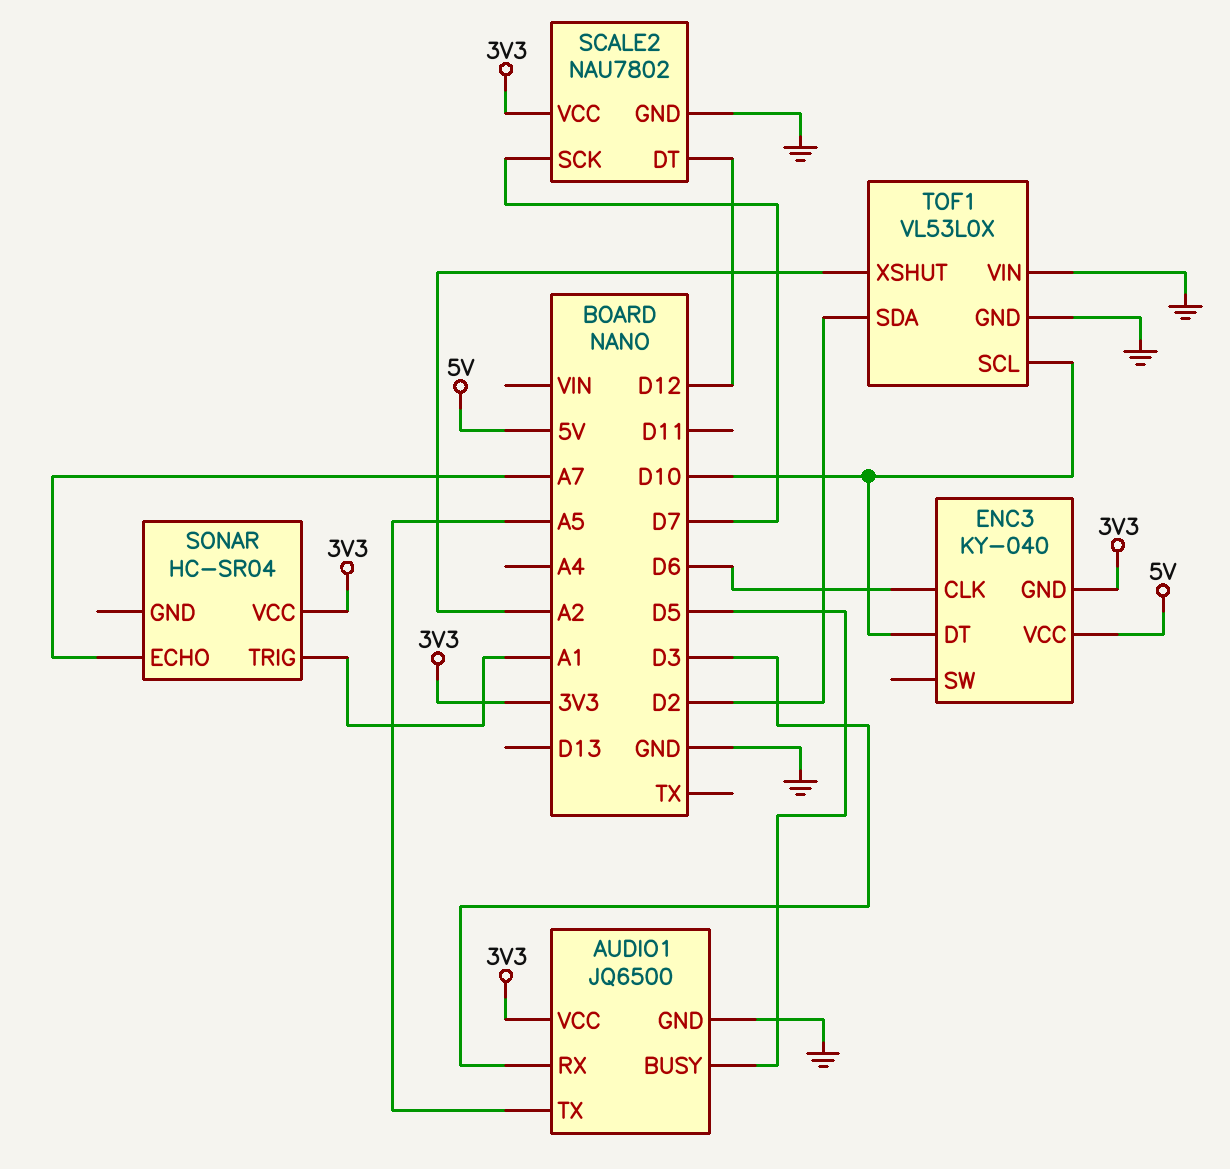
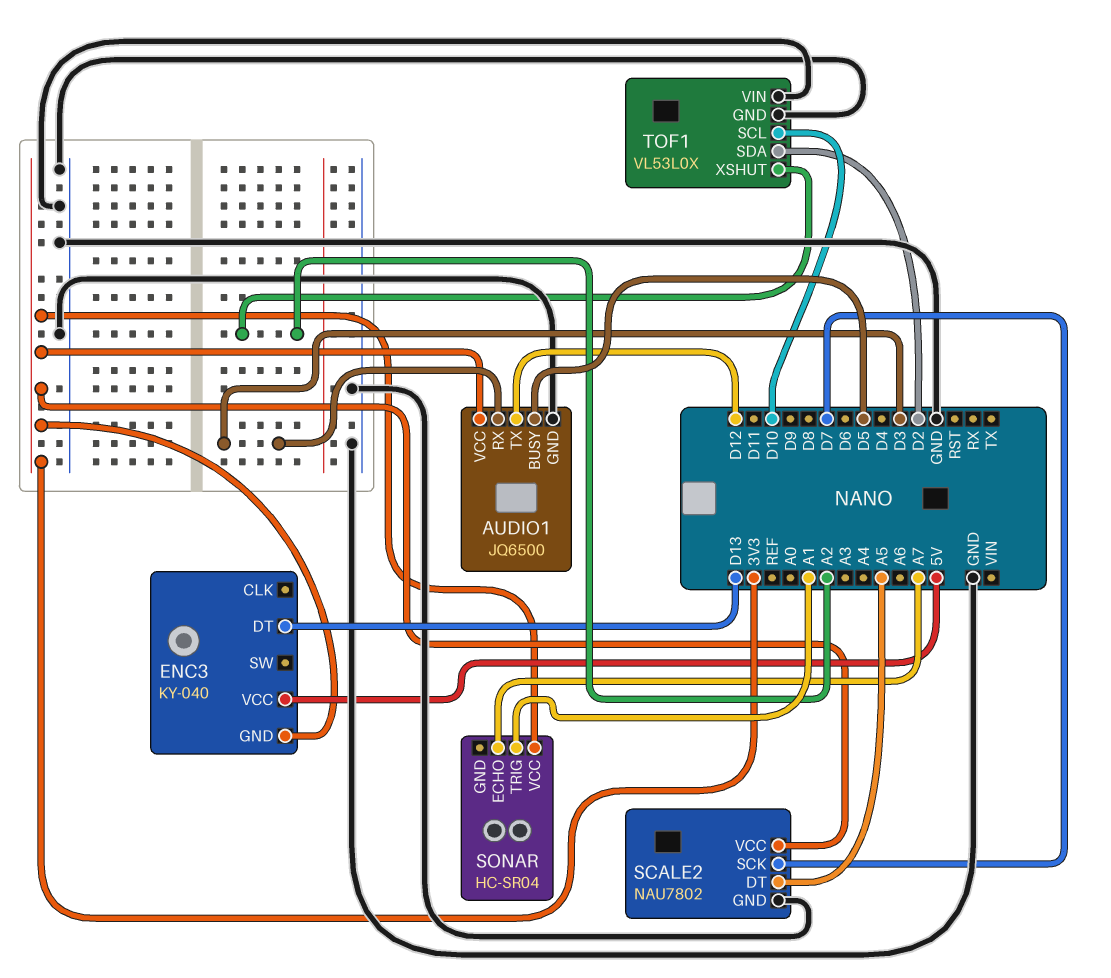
AUDIO1 pin TX: A5 -> D12
ENC3 pin CLK: D6 -> none
ENC3 pin DT: D10 -> D13
SCALE2 pin DT: D12 -> A5

